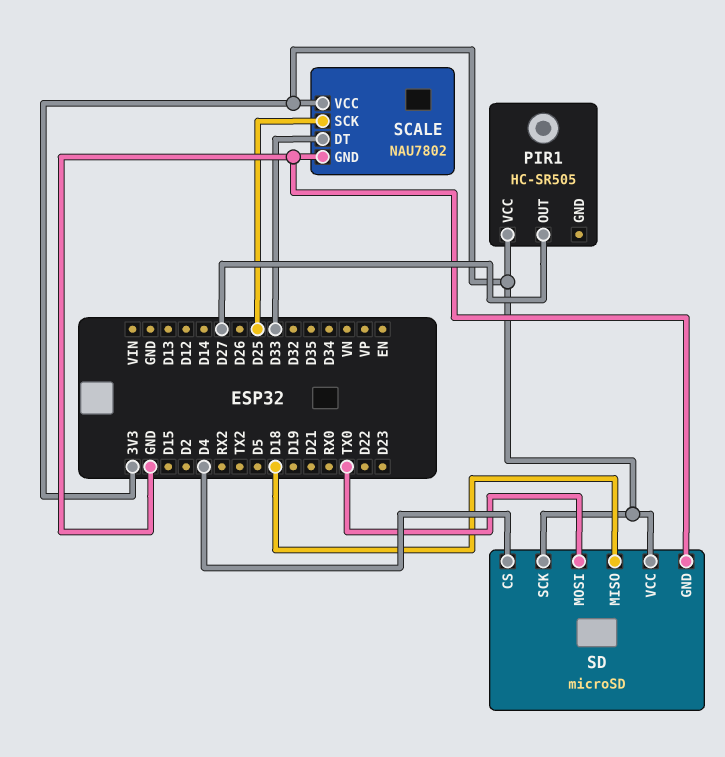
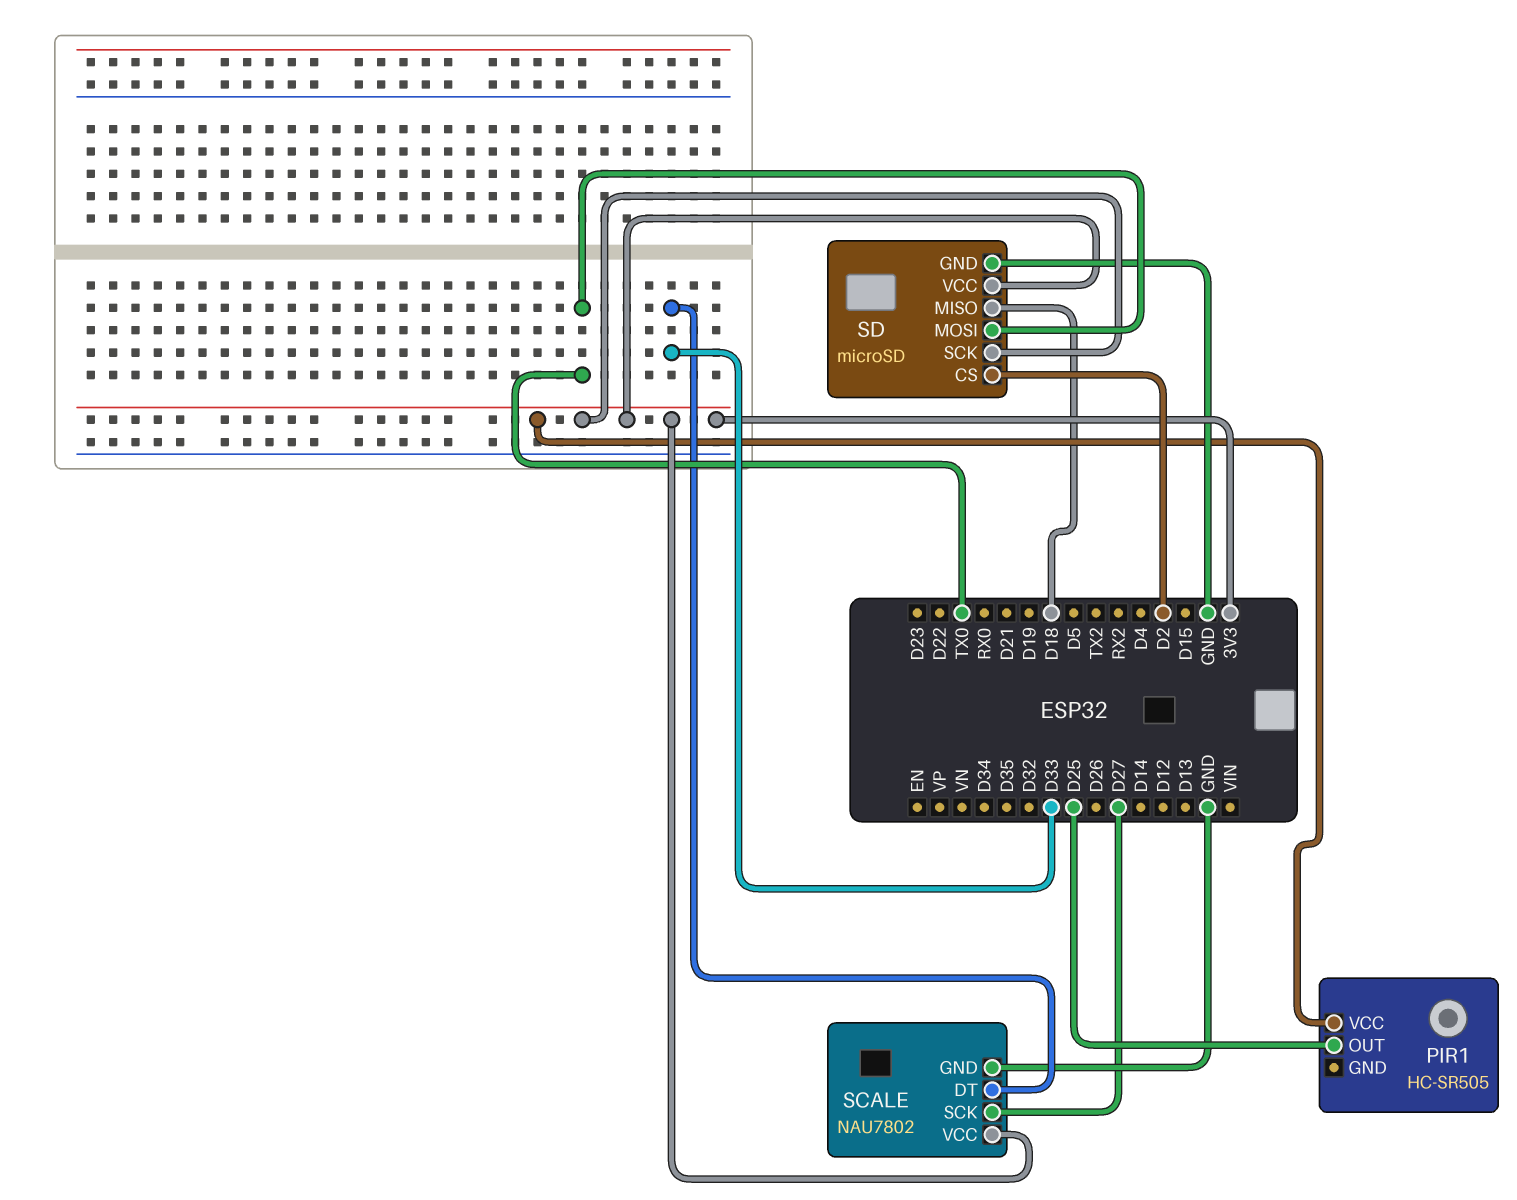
PIR1 pin OUT: D27 -> D25
SCALE pin SCK: D25 -> D27
SD pin CS: D4 -> D2

